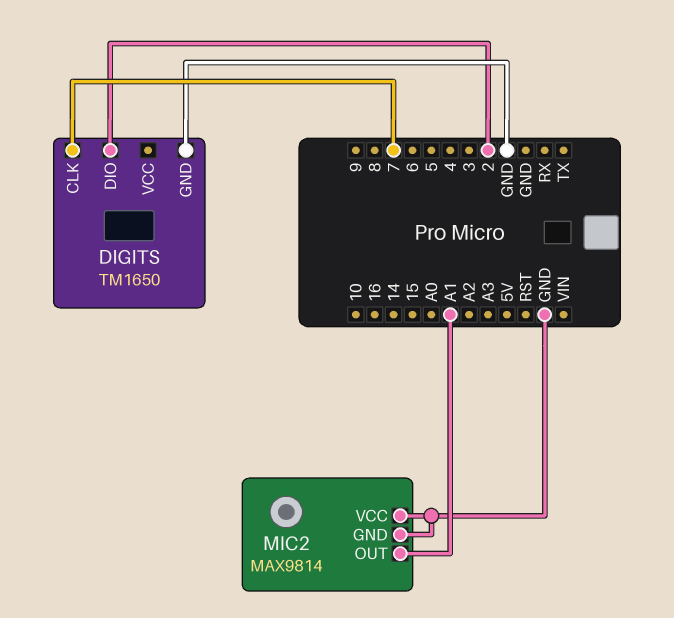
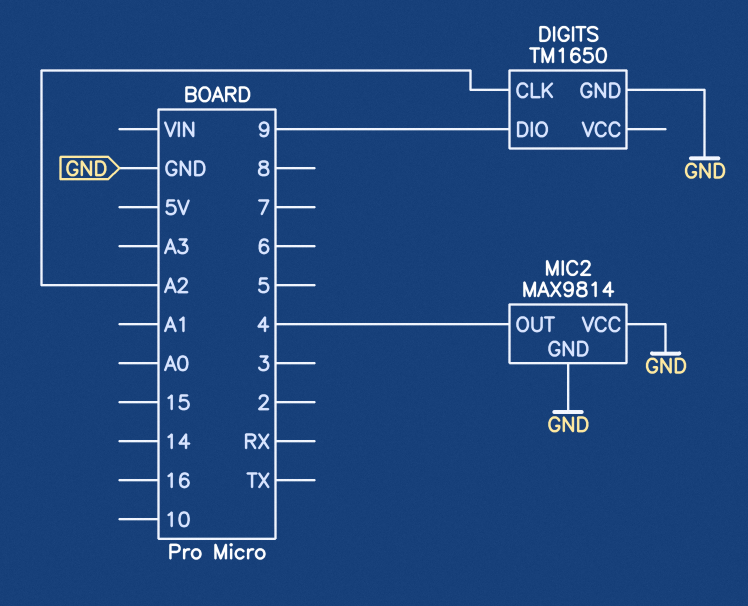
DIGITS pin CLK: 7 -> A2
DIGITS pin DIO: 2 -> 9
MIC2 pin OUT: A1 -> 4

